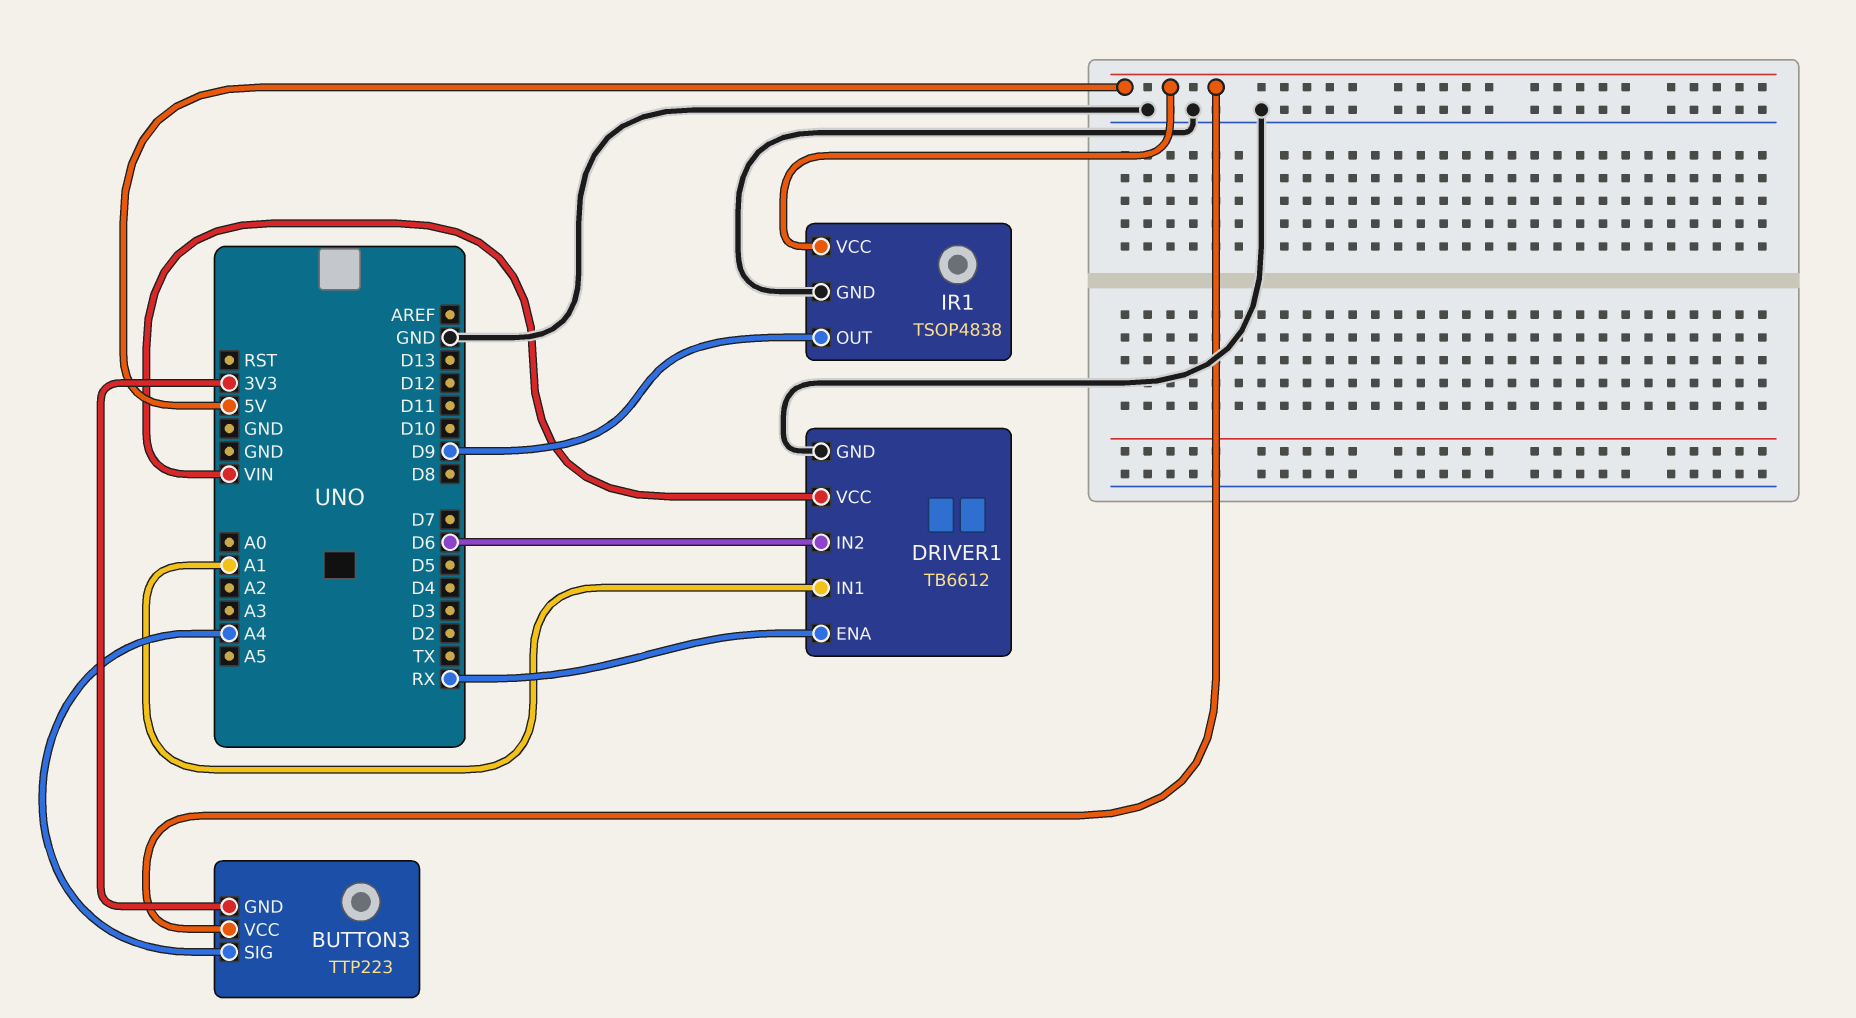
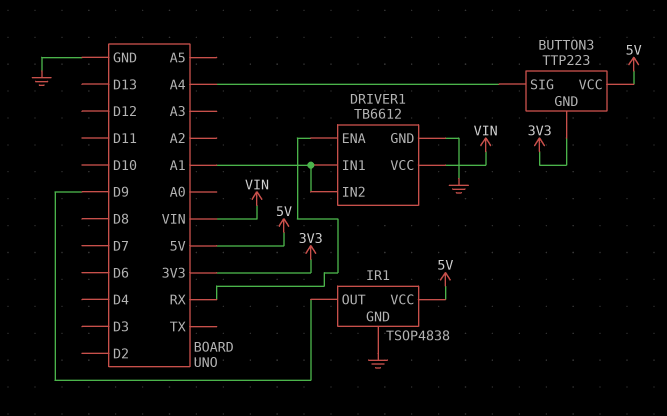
DRIVER1 pin IN2: D6 -> A1

